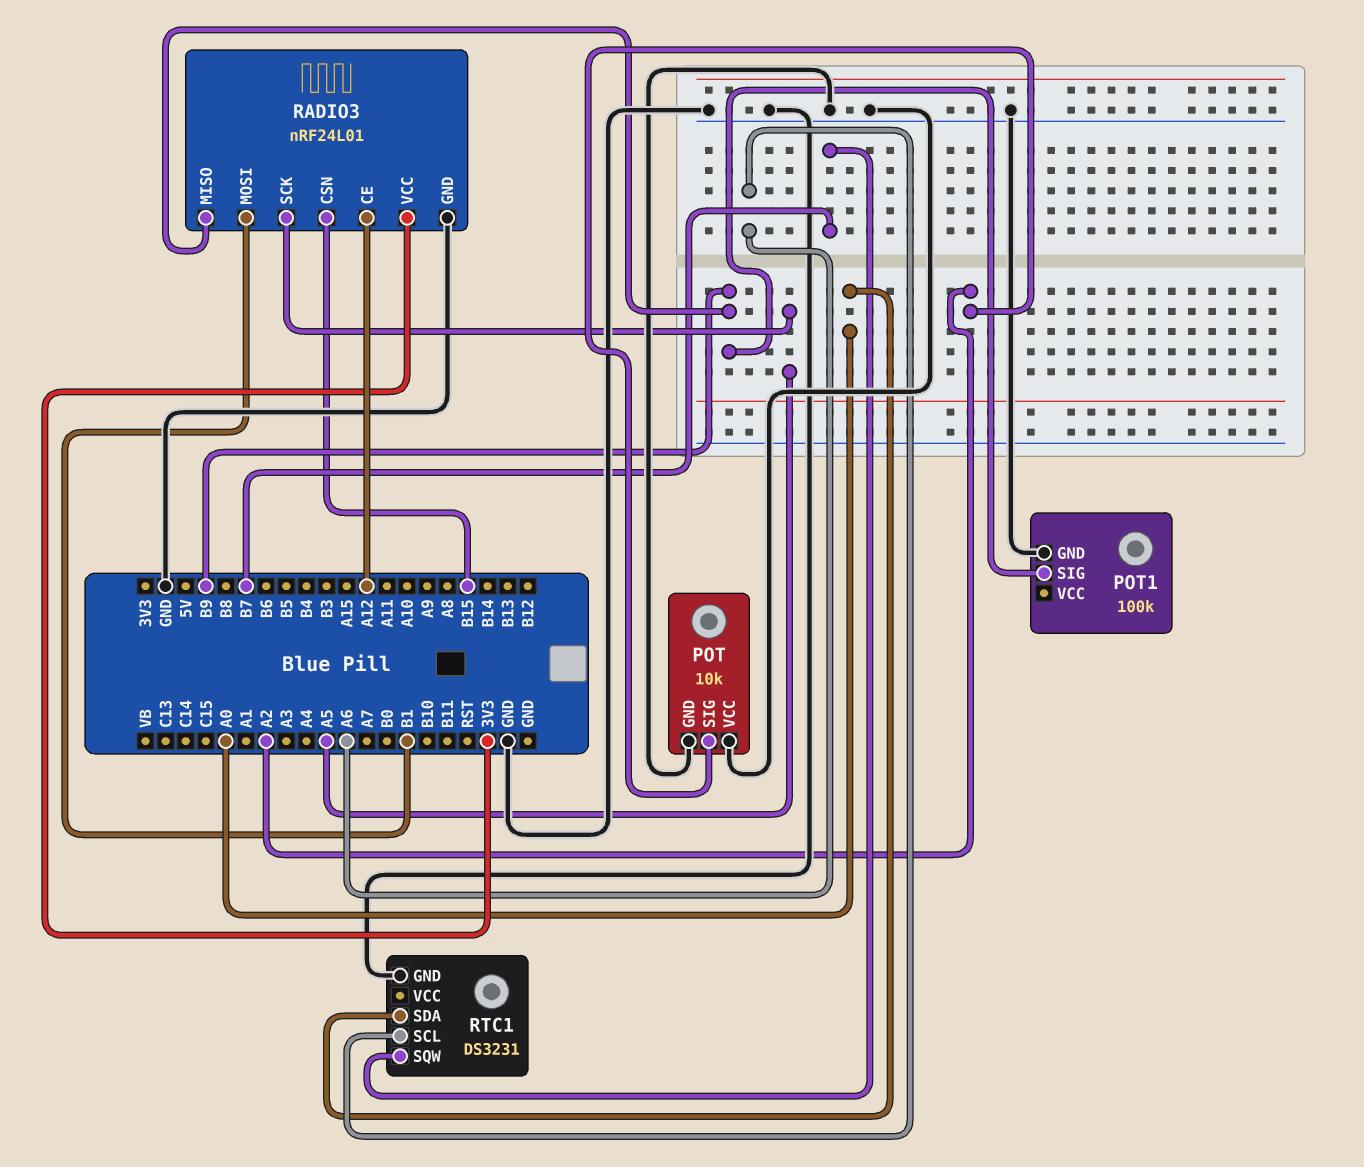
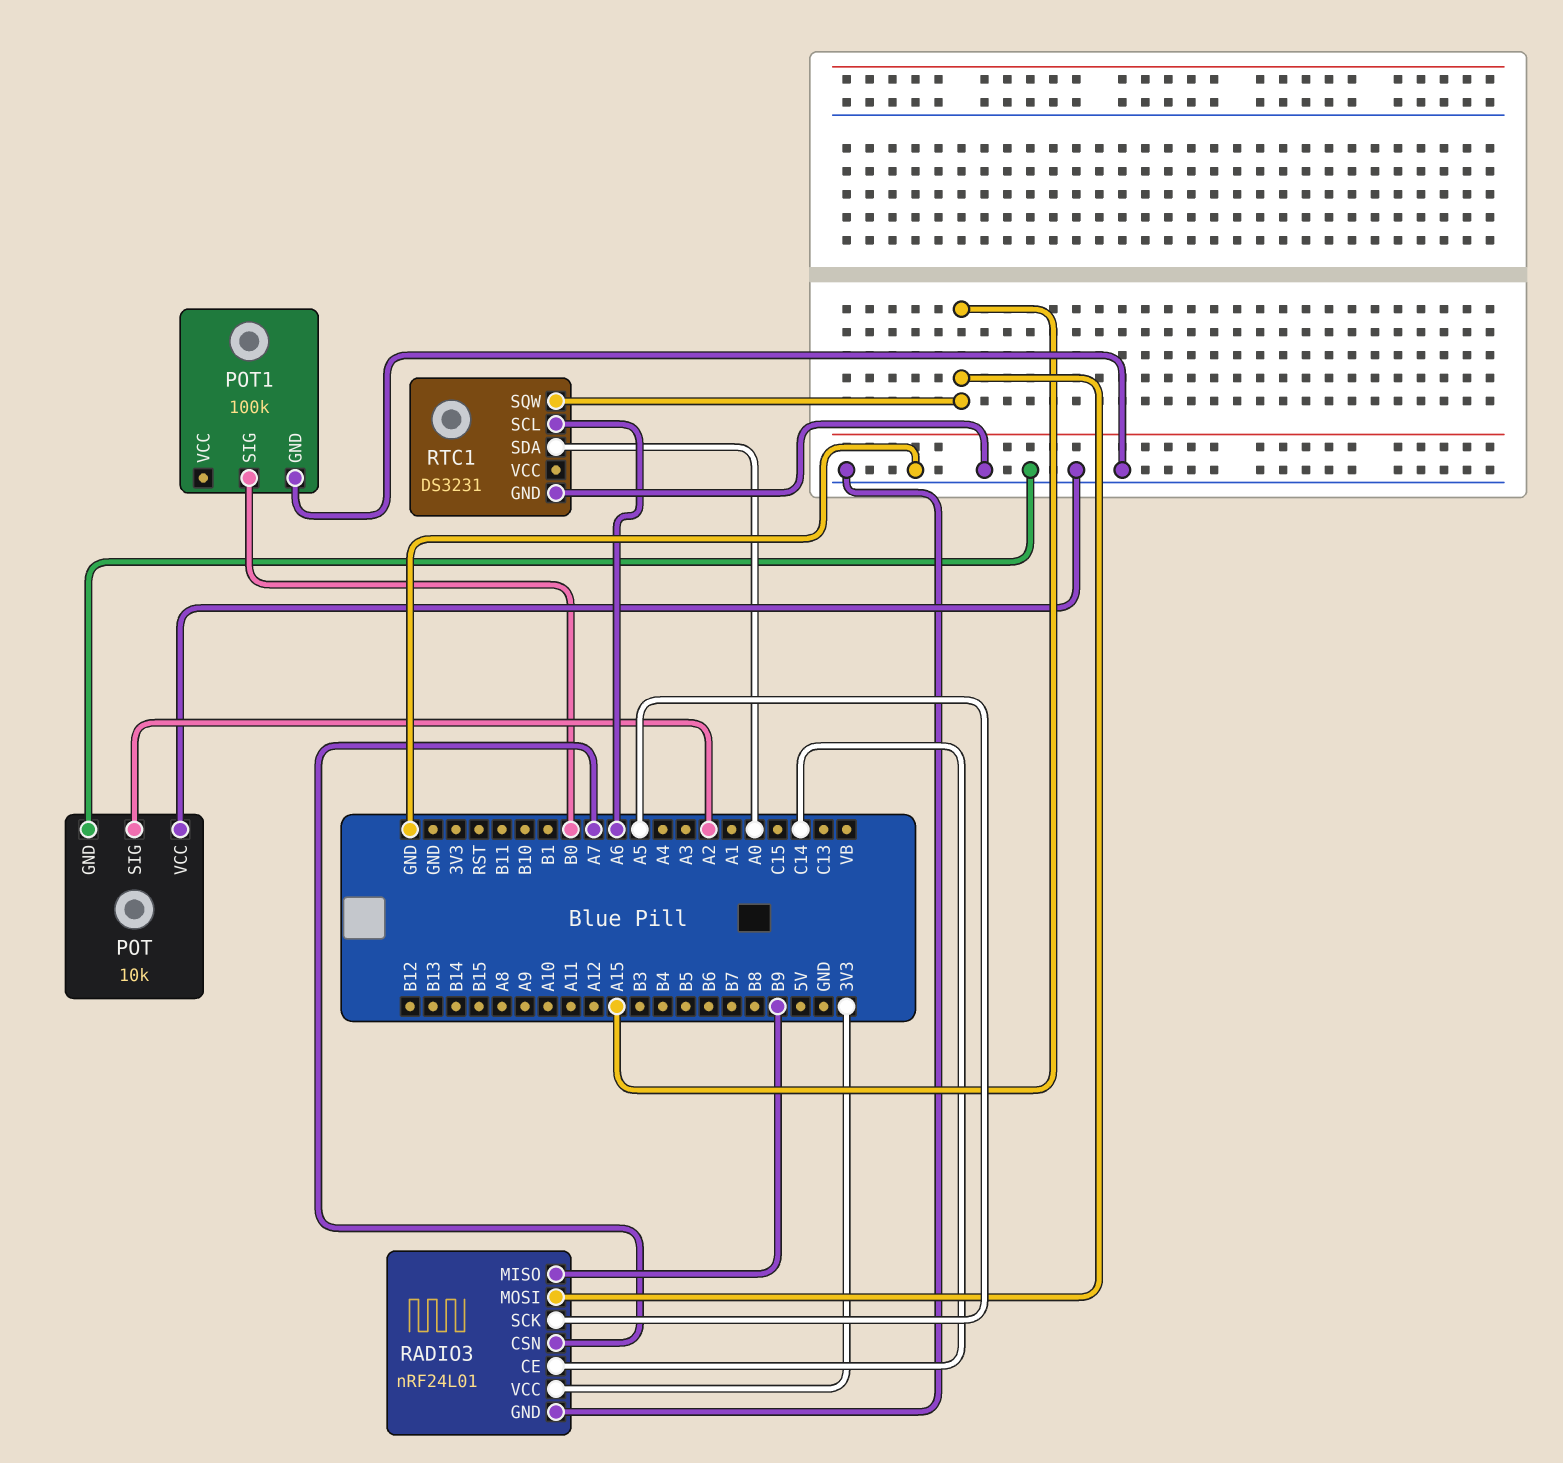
POT1 pin SIG: B9 -> B0
RADIO3 pin CE: A12 -> C14
RADIO3 pin CSN: B15 -> A7
RADIO3 pin MOSI: B1 -> A15
RTC1 pin SQW: B7 -> A15

